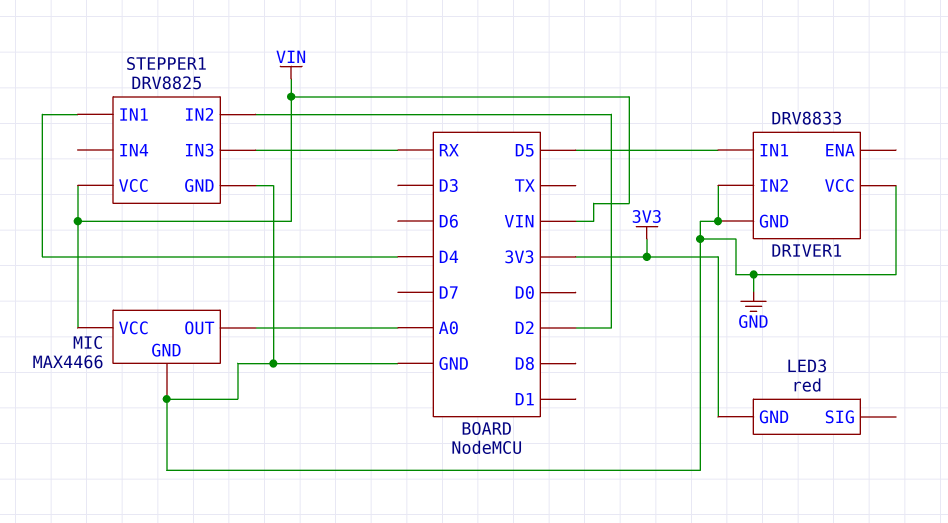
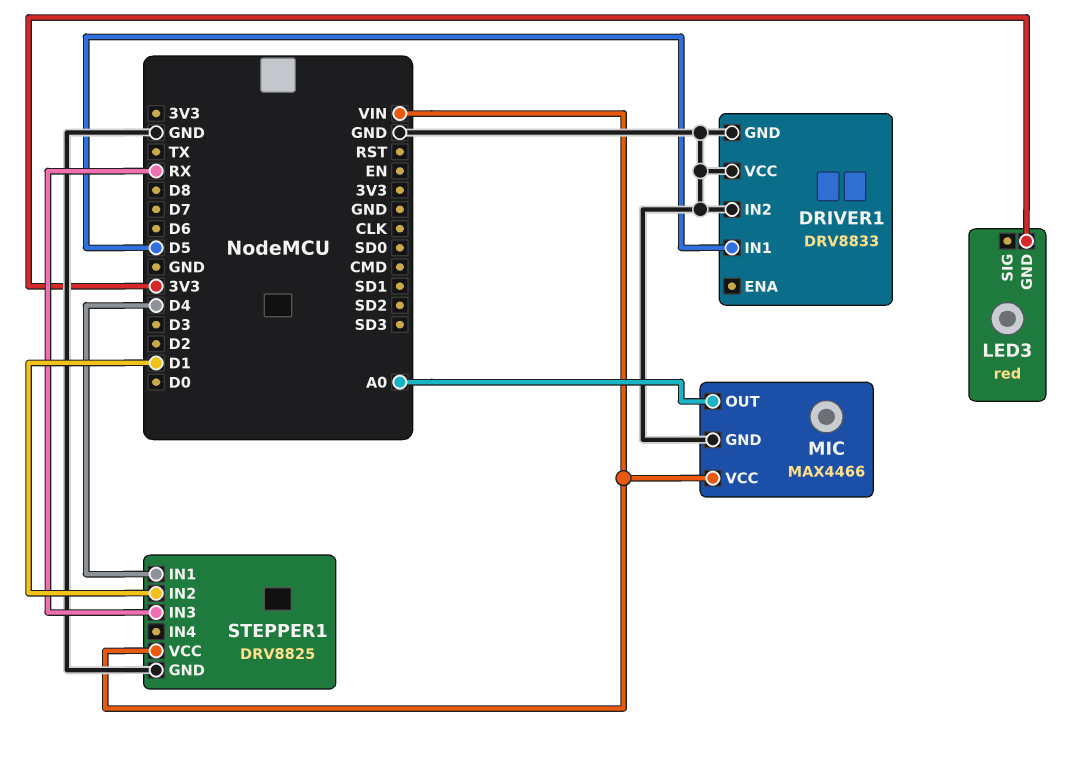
STEPPER1 pin IN2: D2 -> D1

